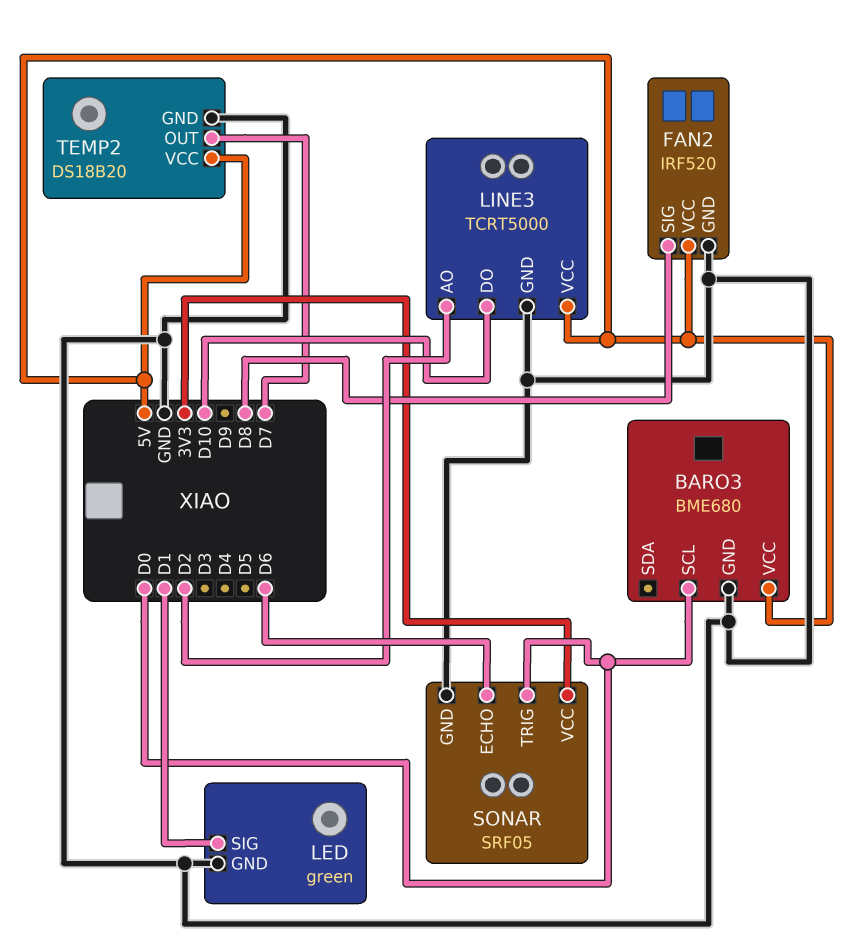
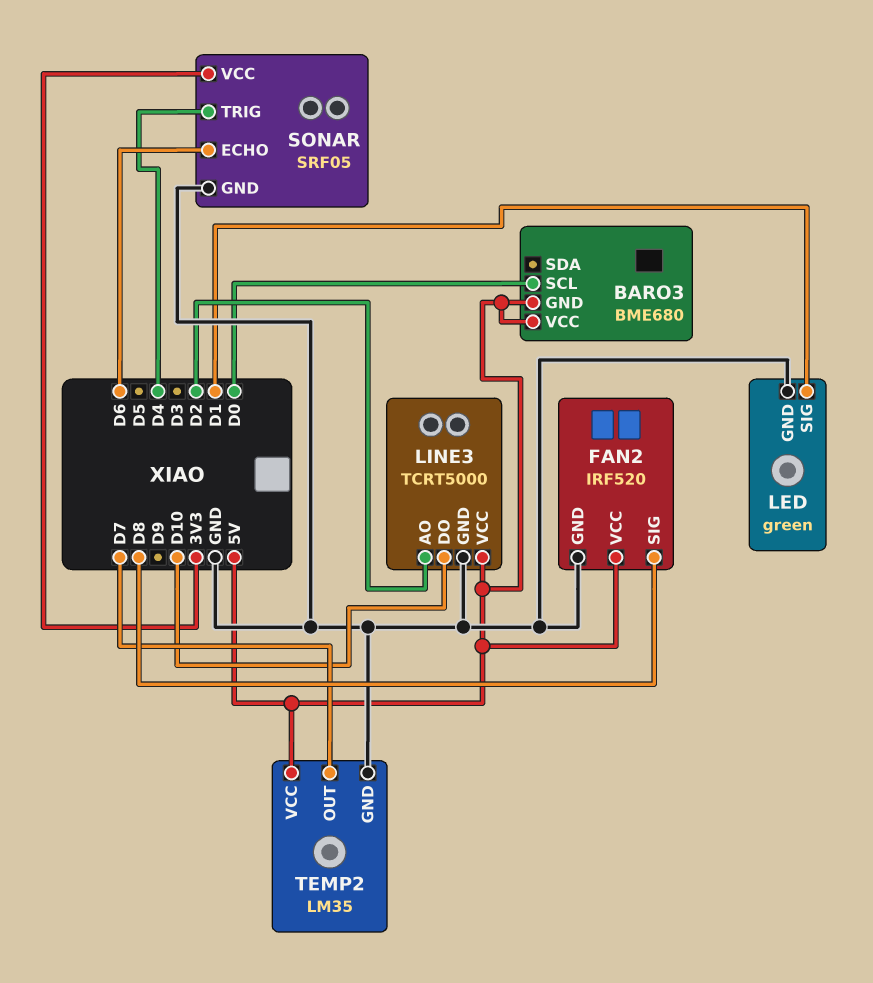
BARO3 pin GND: GND -> 5V
SONAR pin TRIG: D0 -> D4
TEMP2: DS18B20 -> LM35

